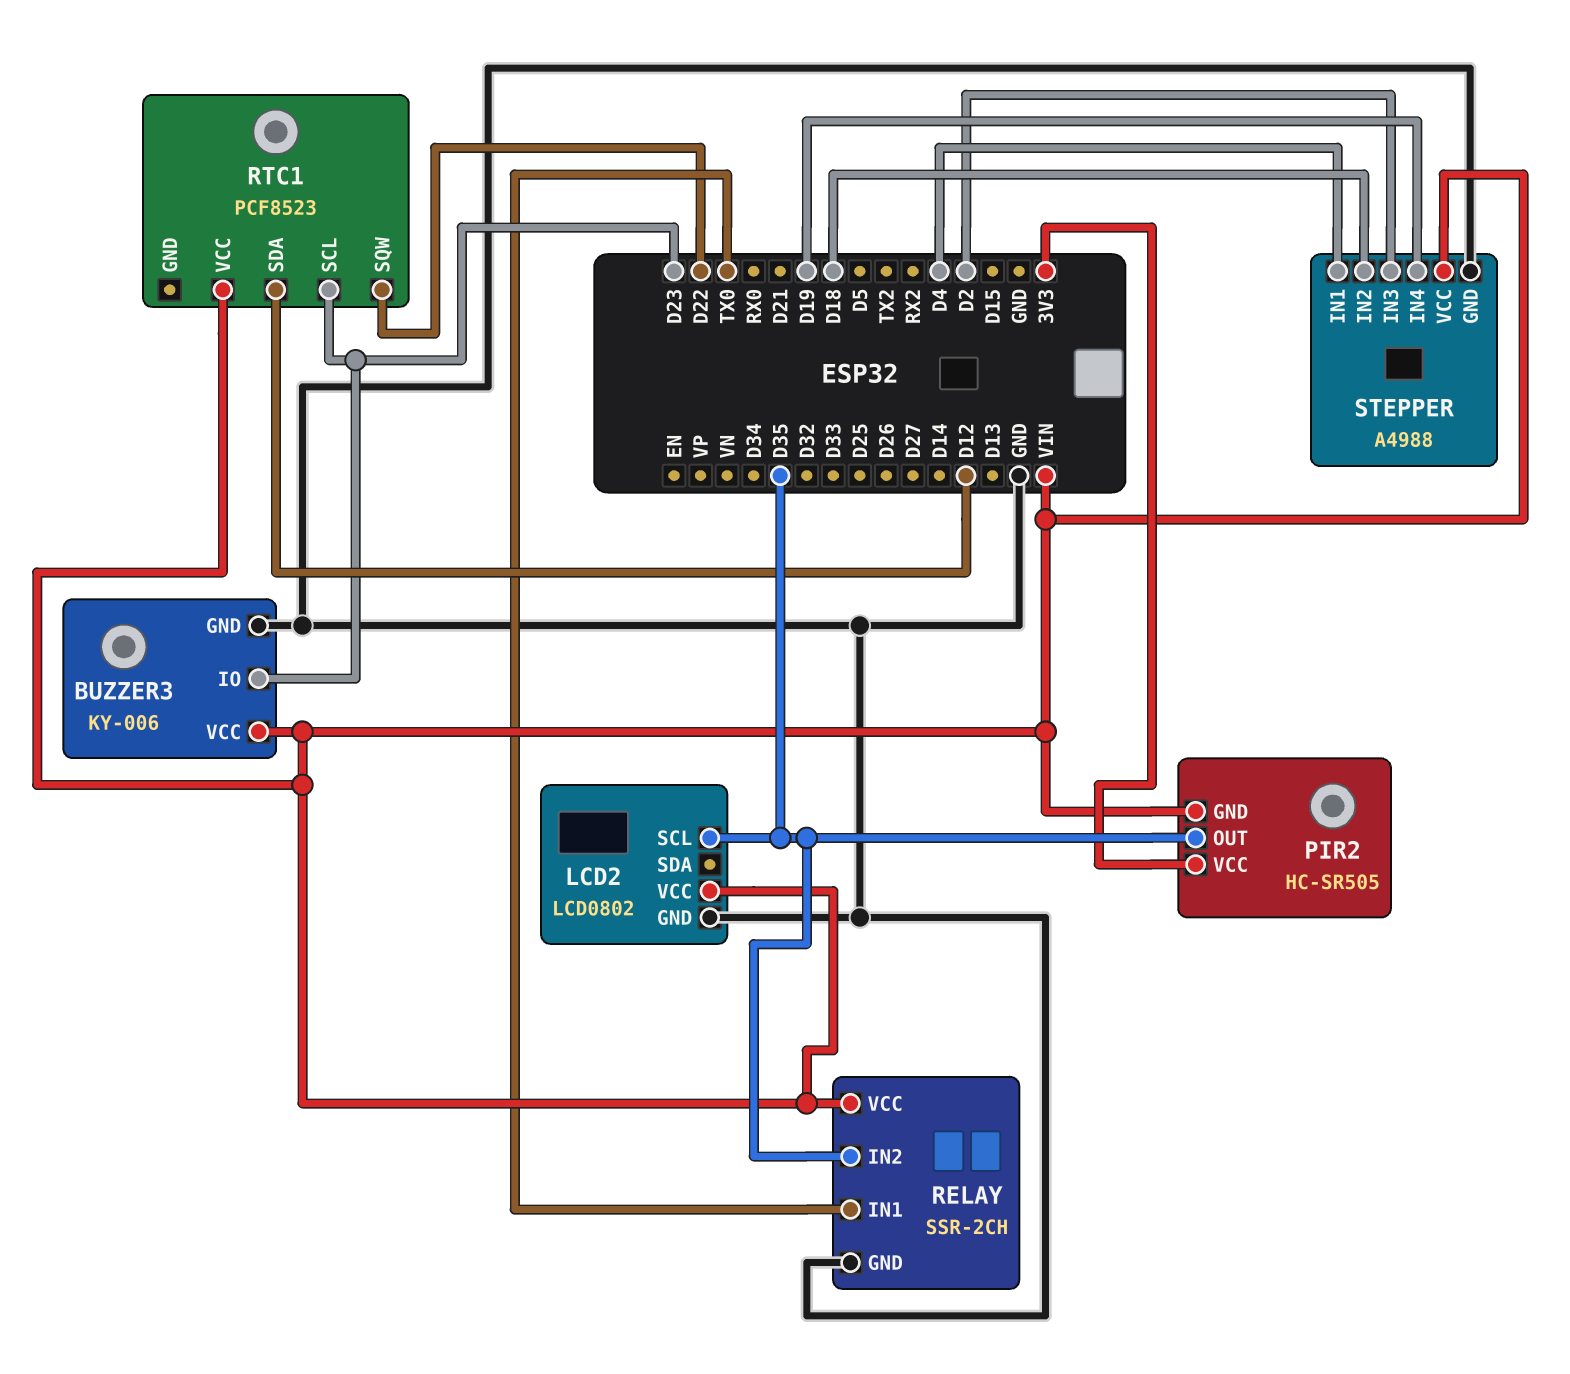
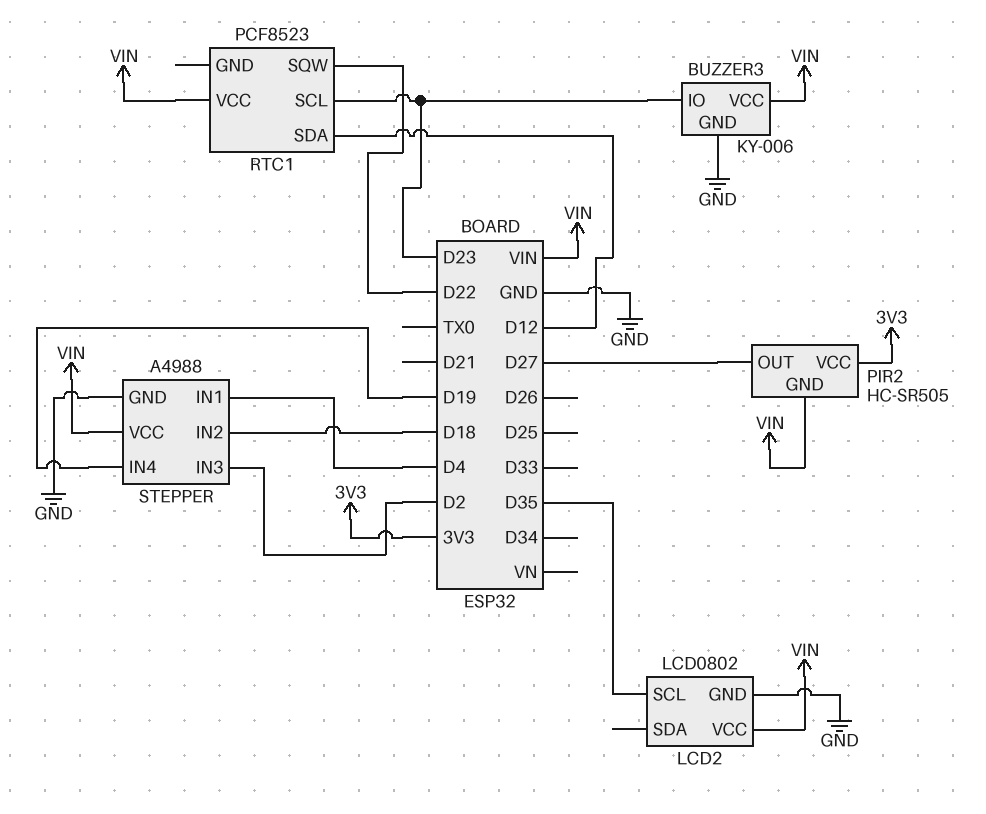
PIR2 pin OUT: D35 -> D27
RELAY: SSR-2CH -> none
RELAY pin GND: GND -> none
RELAY pin IN1: TX0 -> none
RELAY pin IN2: D35 -> none
RELAY pin VCC: VIN -> none

